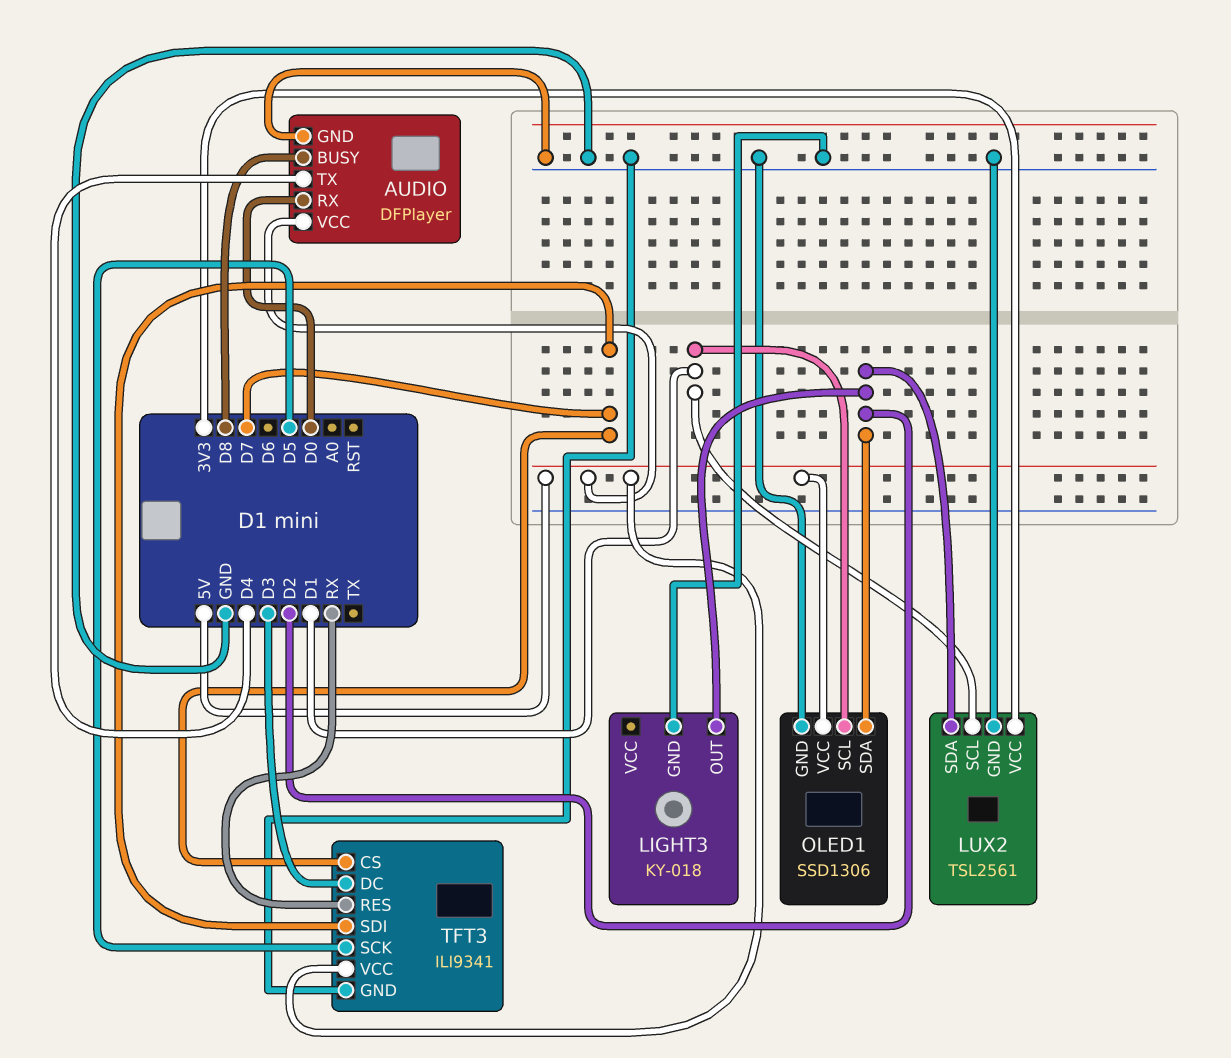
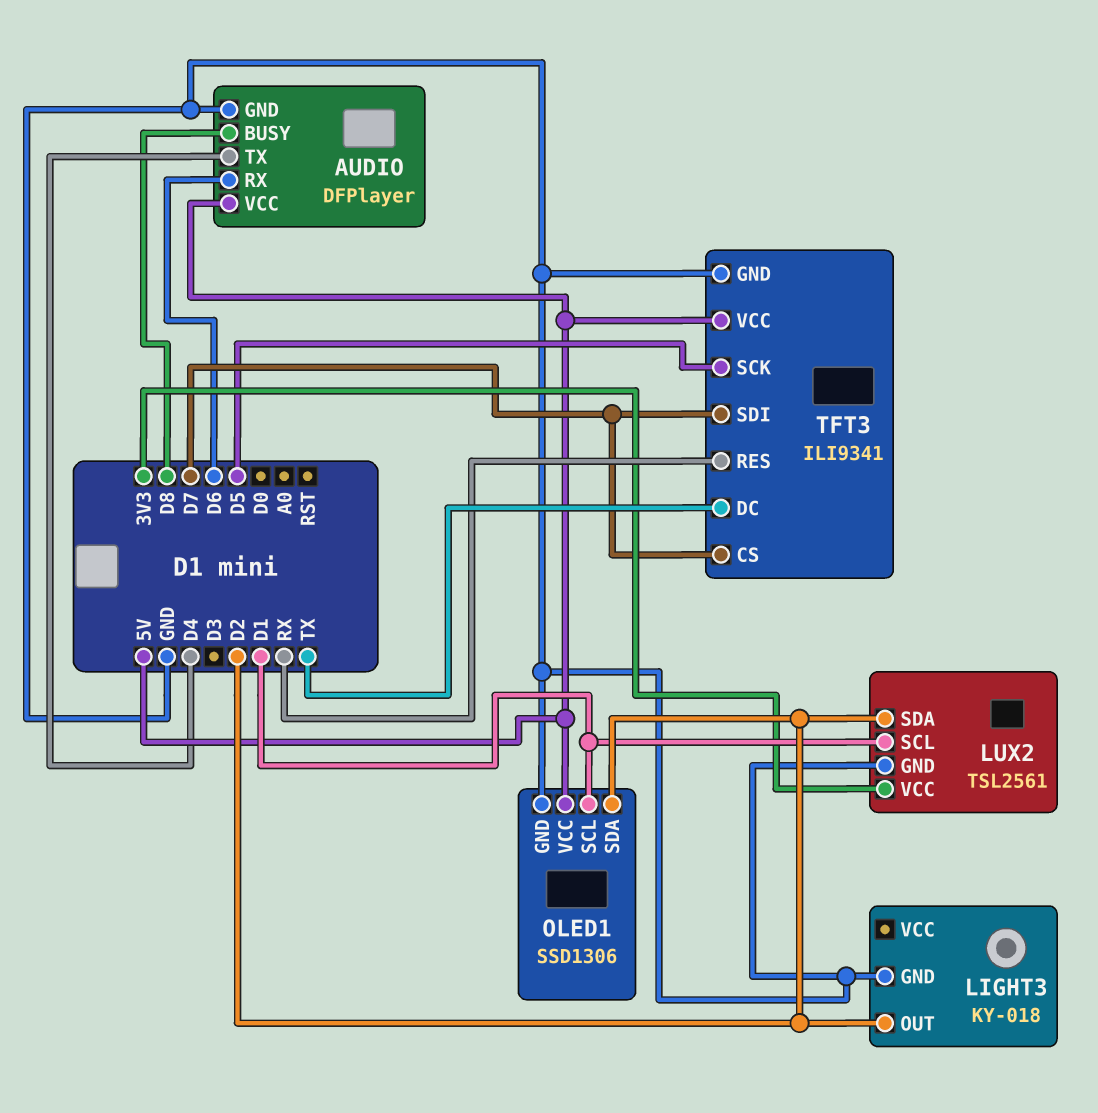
AUDIO pin RX: D0 -> D6
TFT3 pin DC: D3 -> TX

